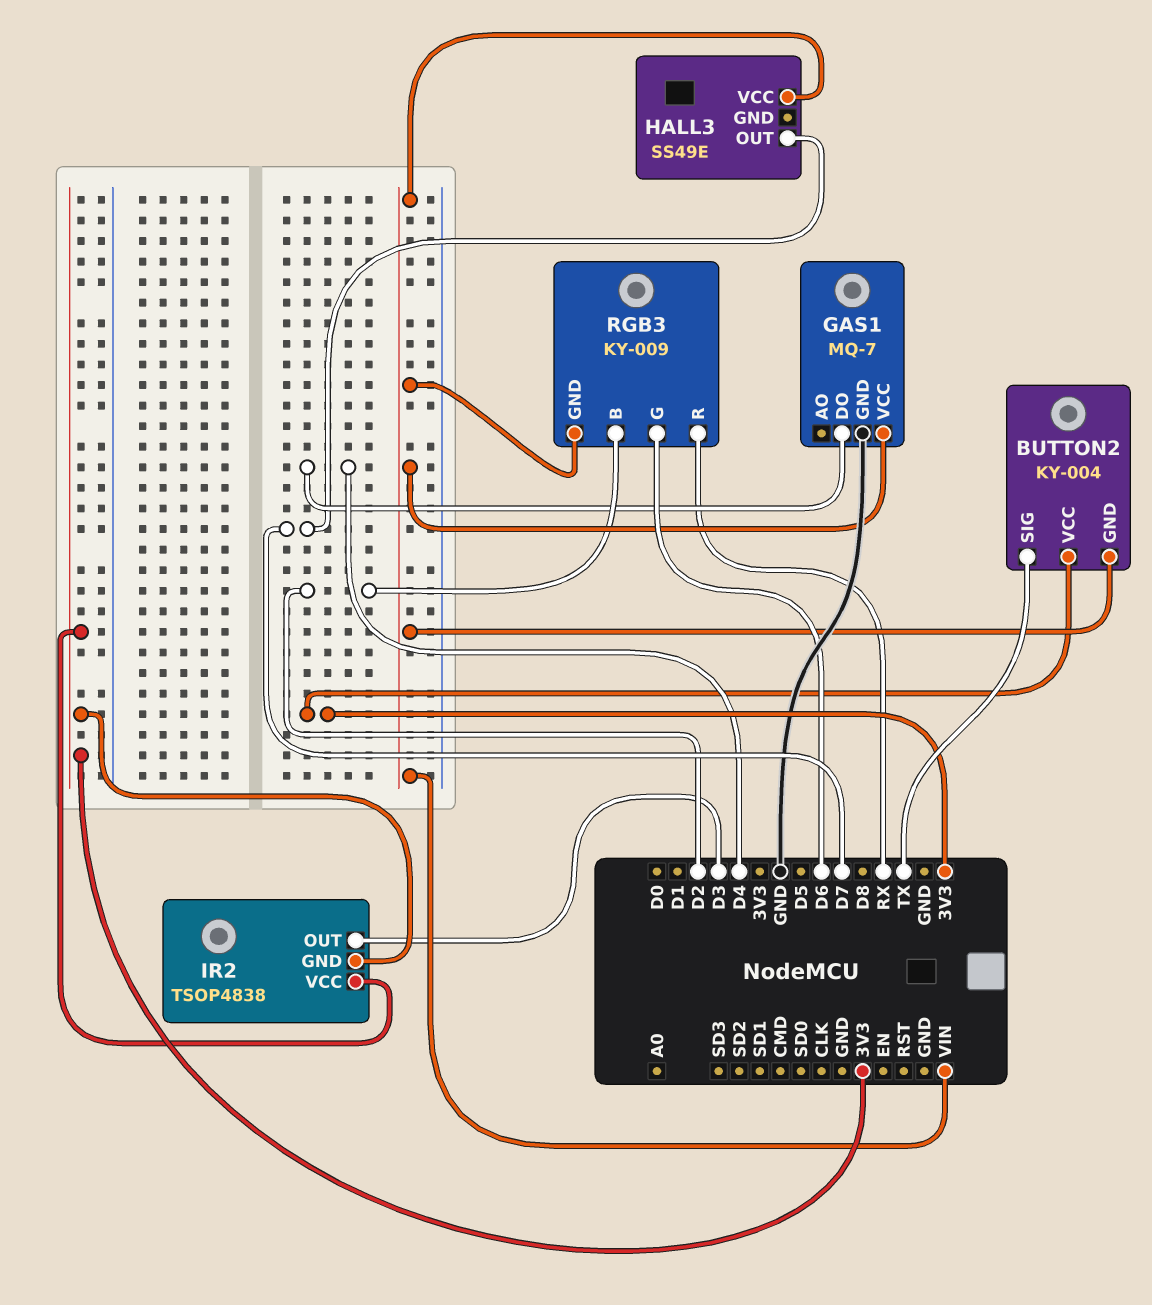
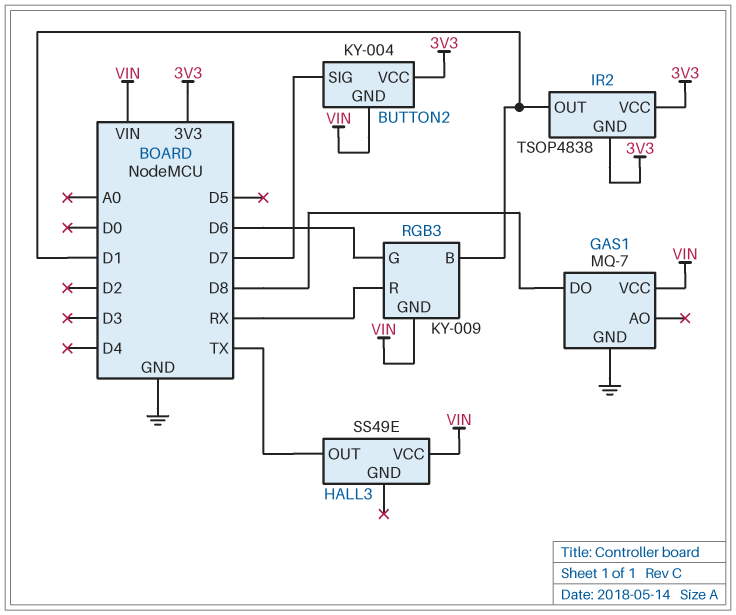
BUTTON2 pin SIG: TX -> D7
GAS1 pin DO: D4 -> D8
HALL3 pin OUT: D7 -> TX
IR2 pin OUT: D3 -> D1
RGB3 pin B: D2 -> D1

